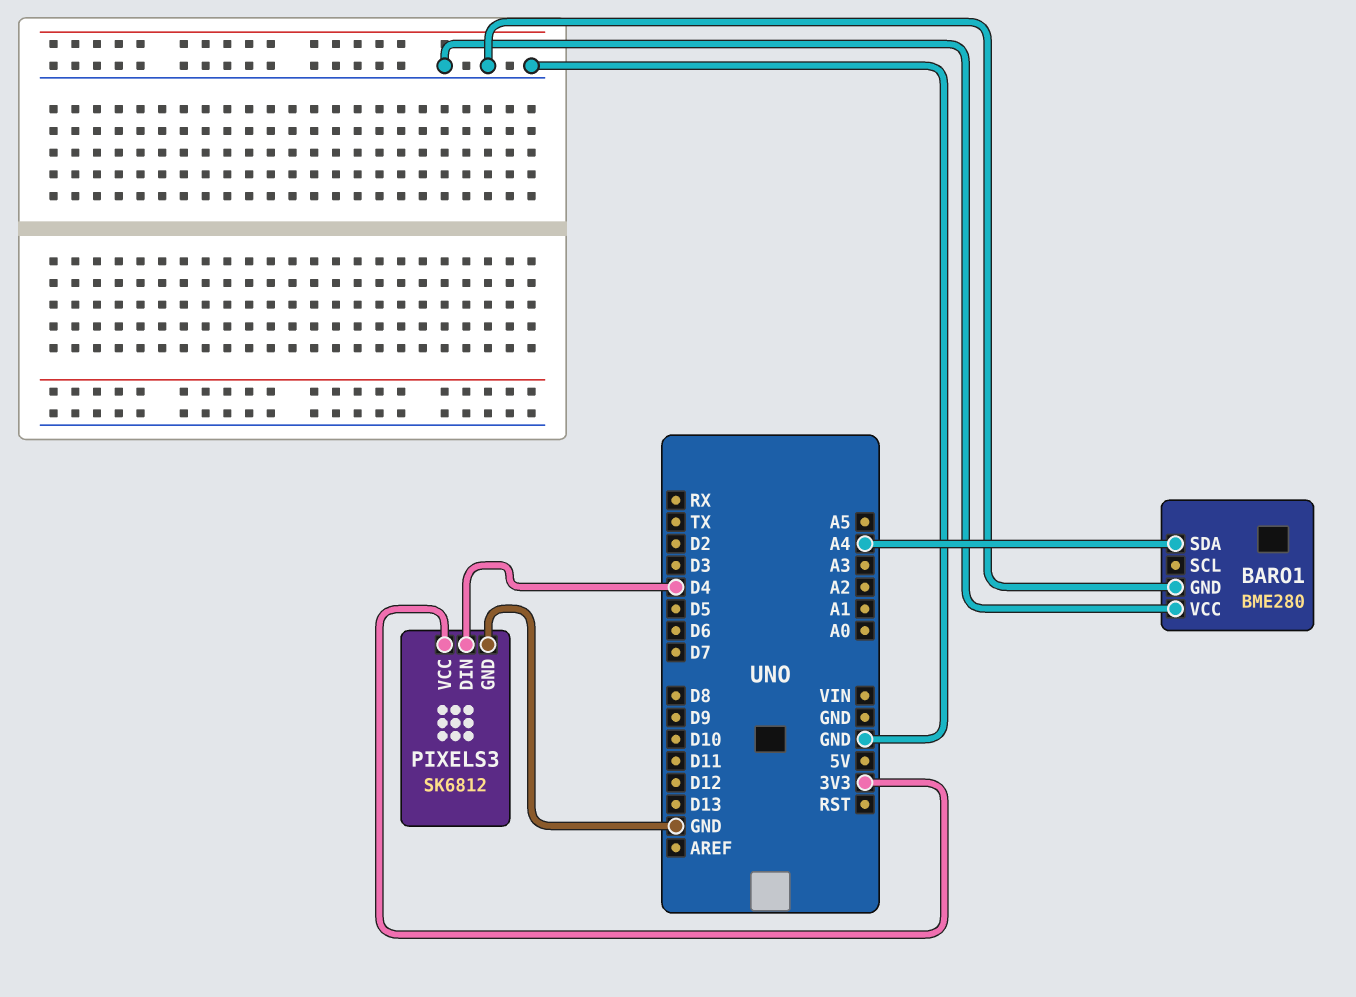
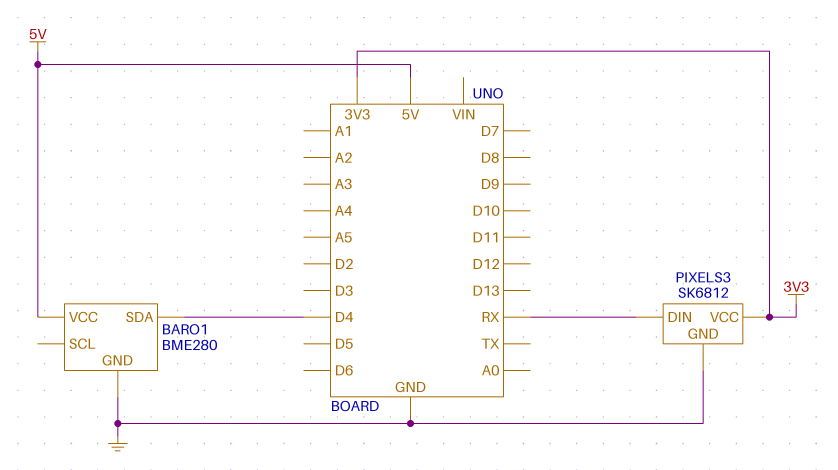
BARO1 pin SDA: A4 -> D4
BARO1 pin VCC: GND -> 5V
PIXELS3 pin DIN: D4 -> RX

